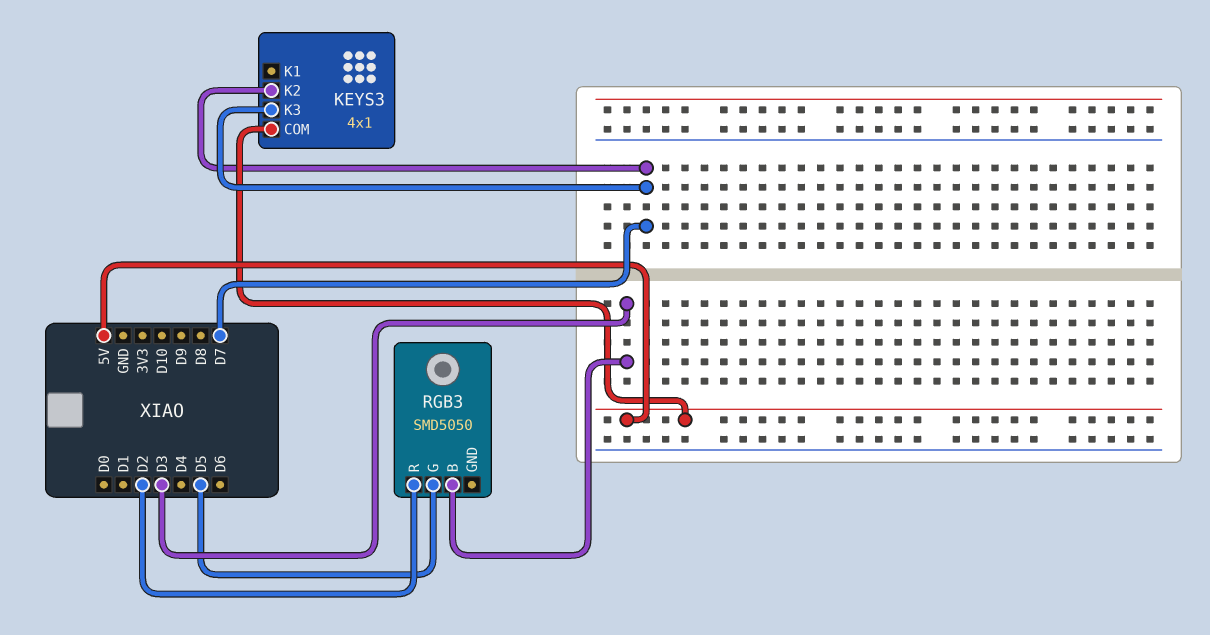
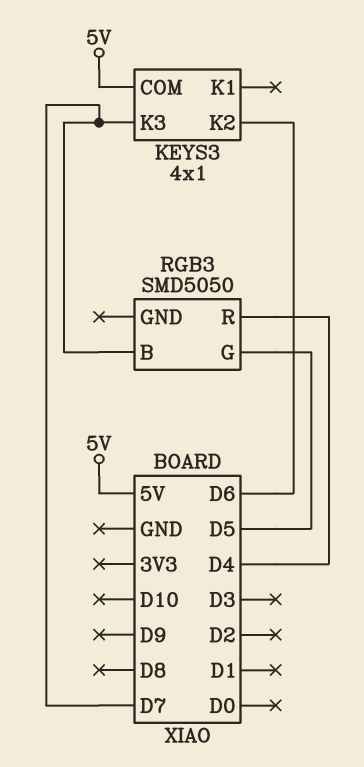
KEYS3 pin K2: D7 -> D6
RGB3 pin B: D3 -> D7
RGB3 pin R: D2 -> D4

